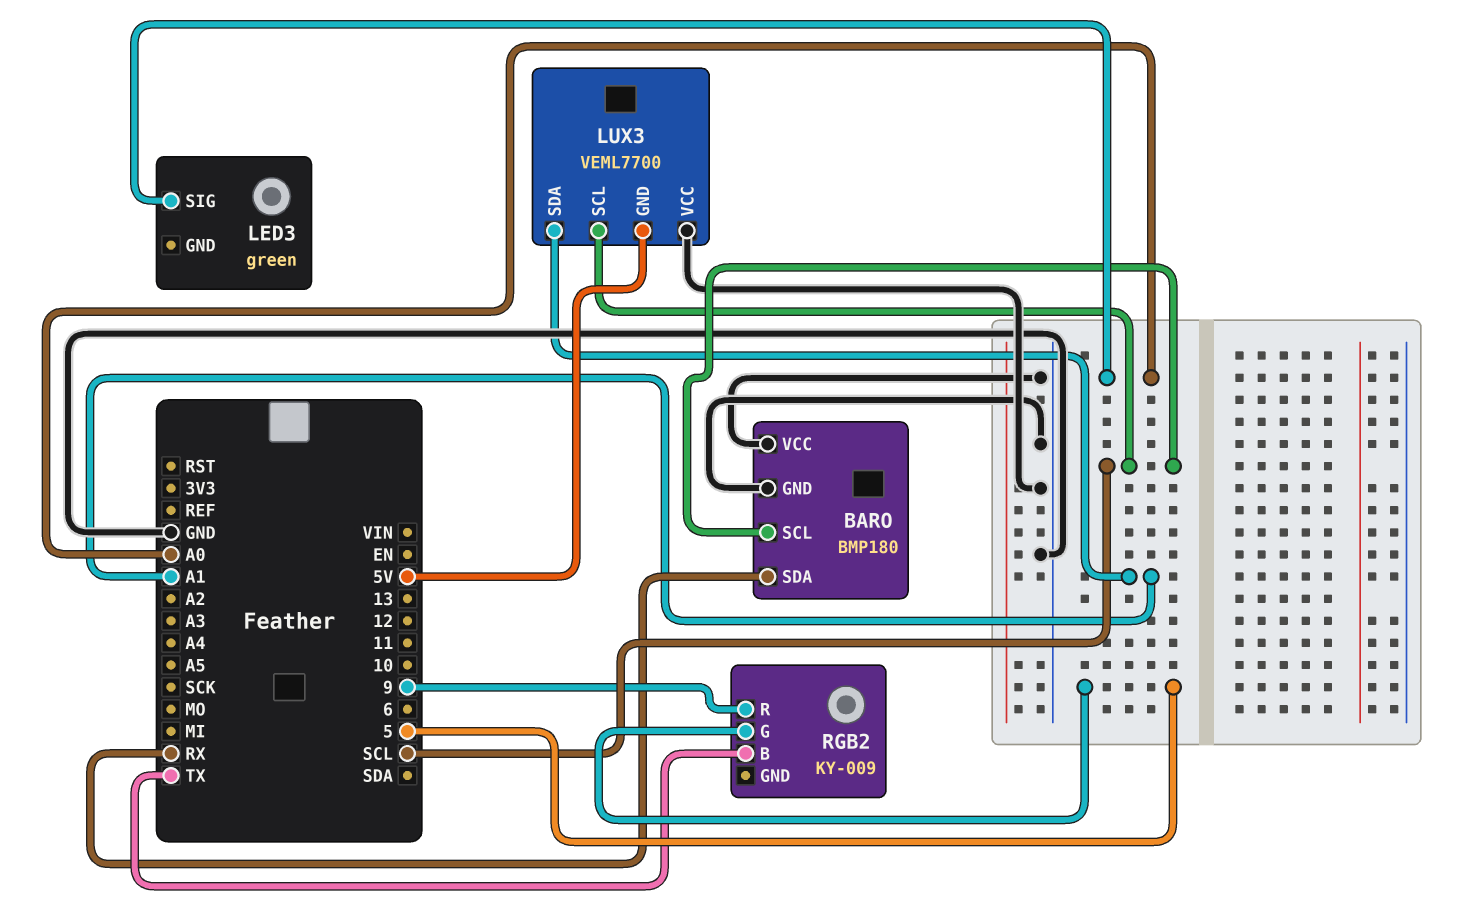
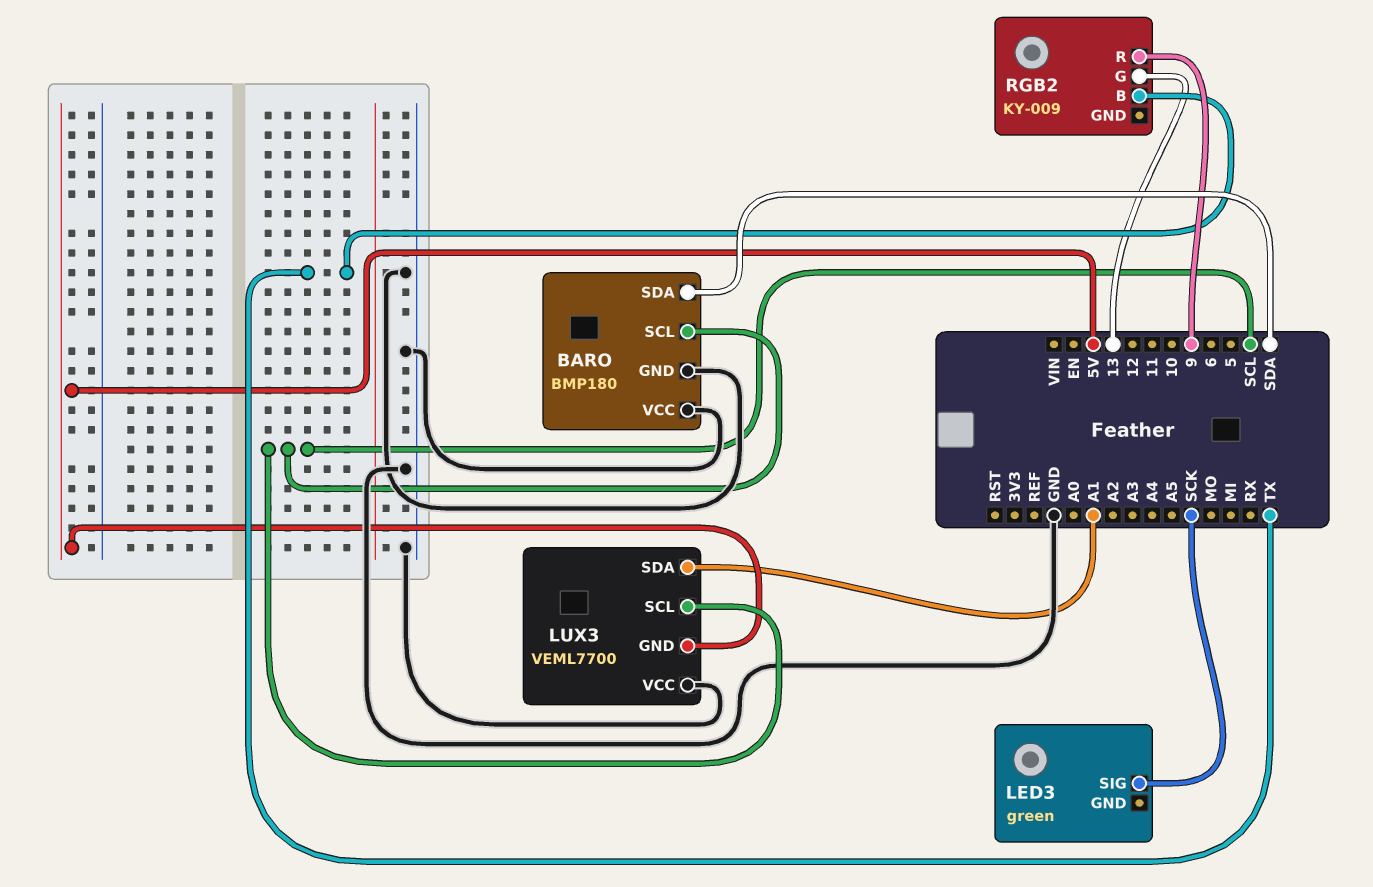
BARO pin SDA: RX -> SDA
LED3 pin SIG: A0 -> SCK
RGB2 pin G: 5 -> 13

